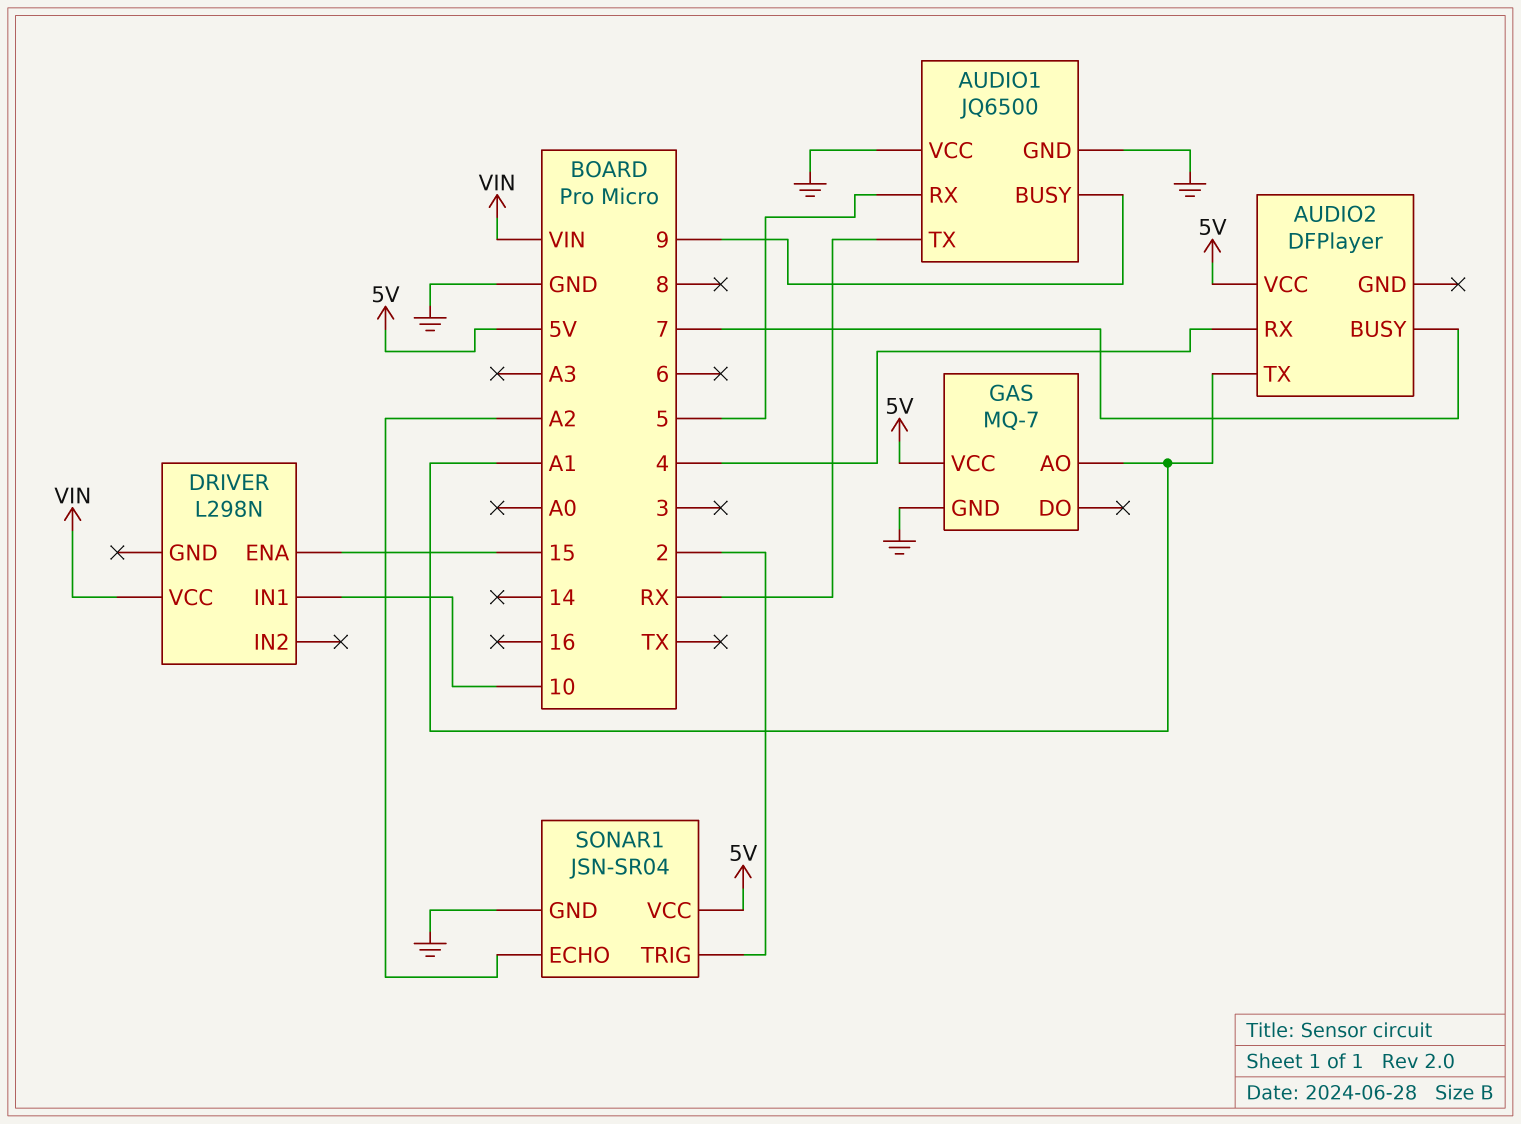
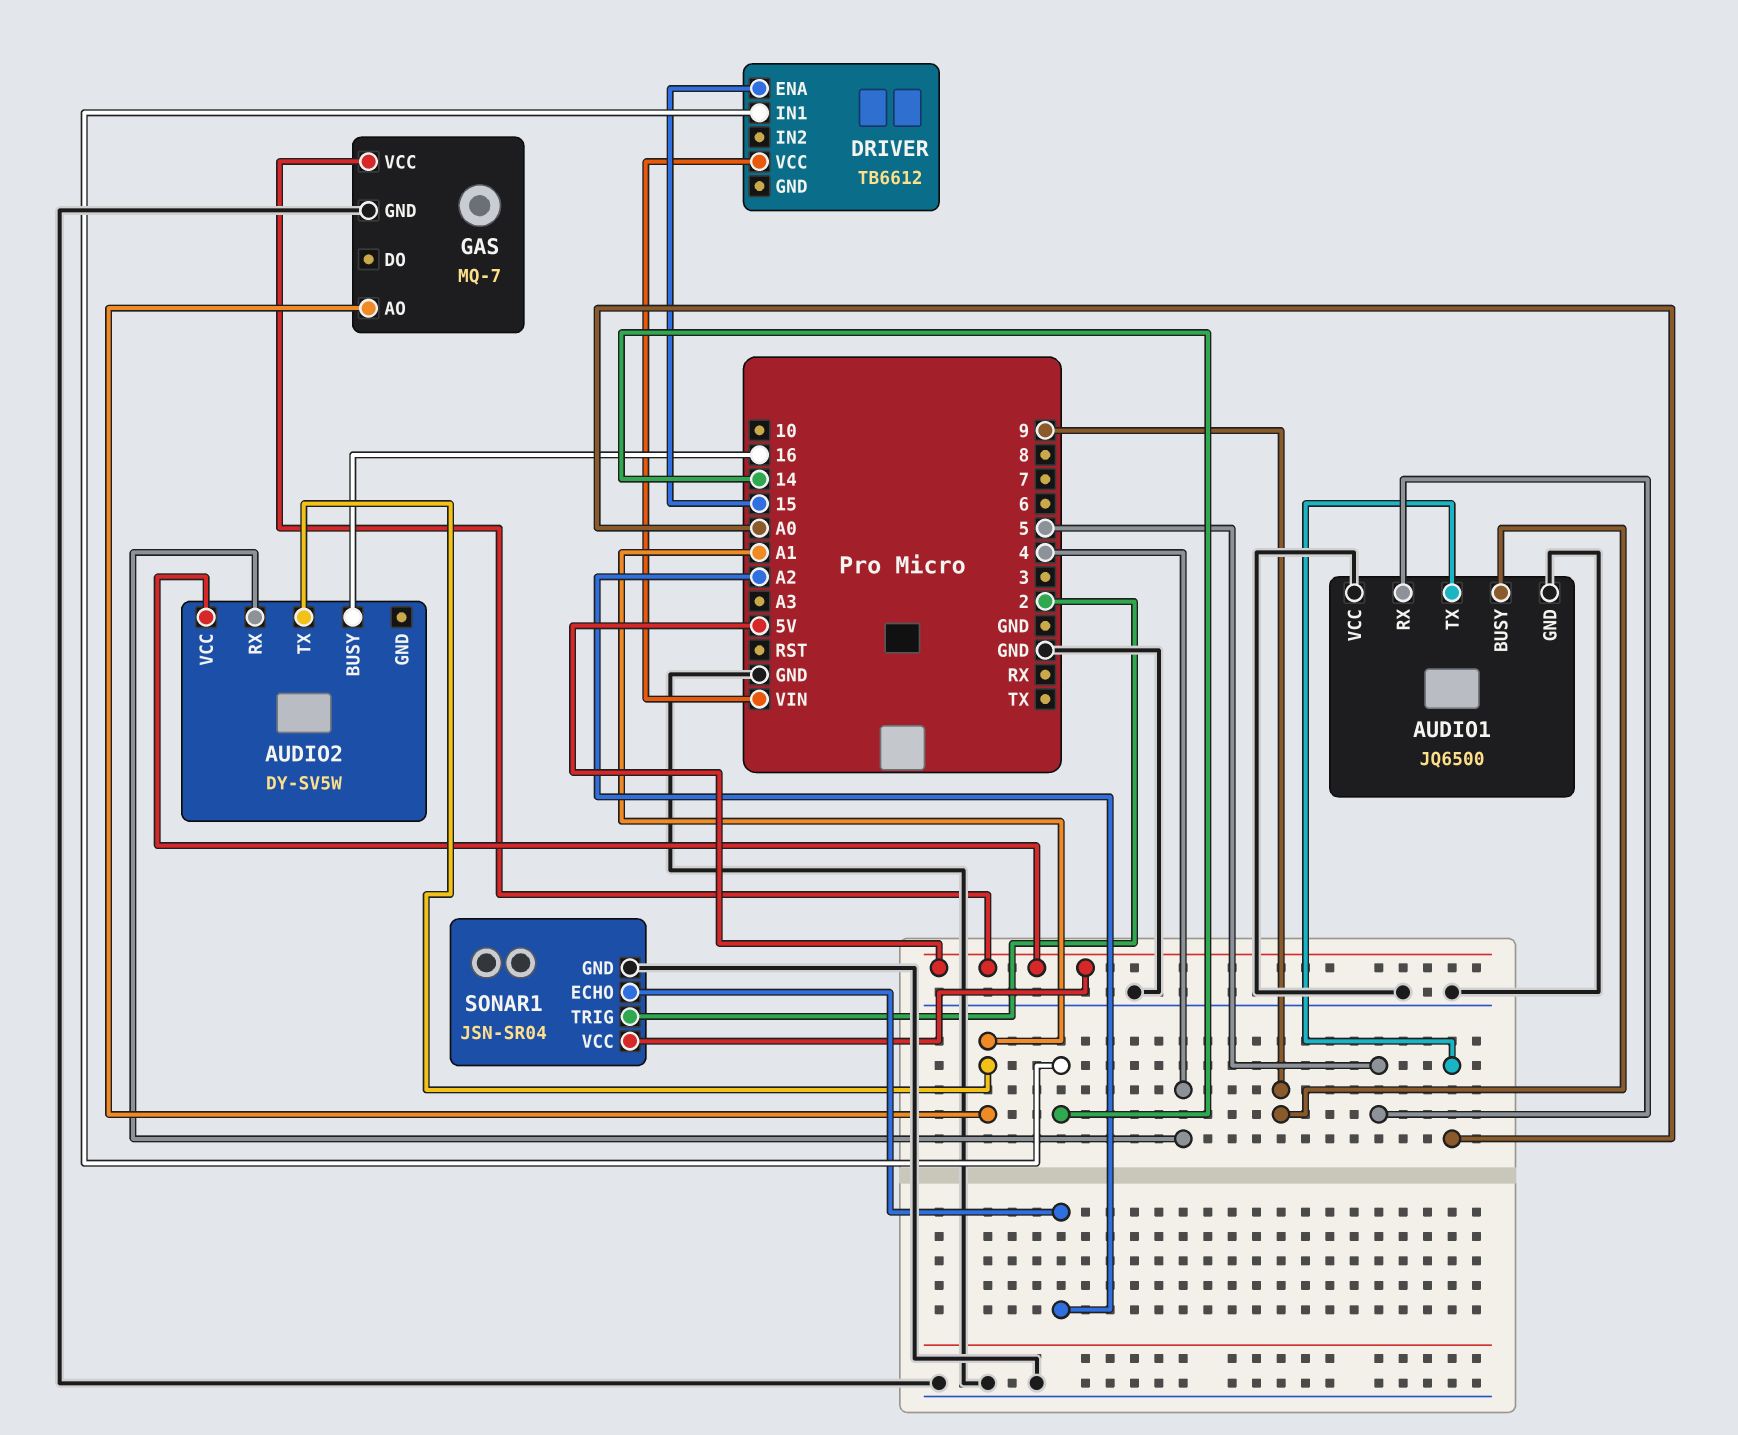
AUDIO1 pin TX: RX -> A0
AUDIO2: DFPlayer -> DY-SV5W
AUDIO2 pin BUSY: 7 -> 16
DRIVER: L298N -> TB6612
DRIVER pin IN1: 10 -> 14

